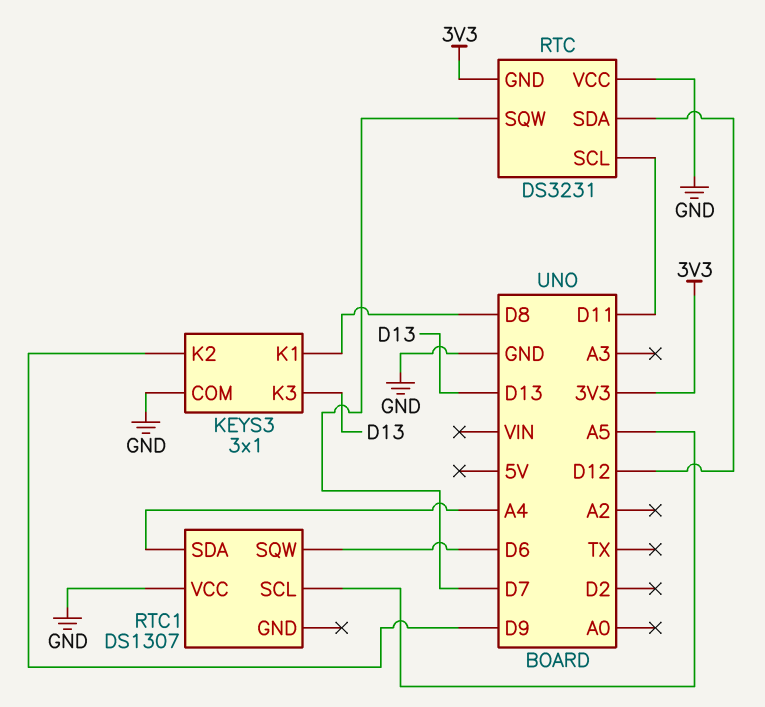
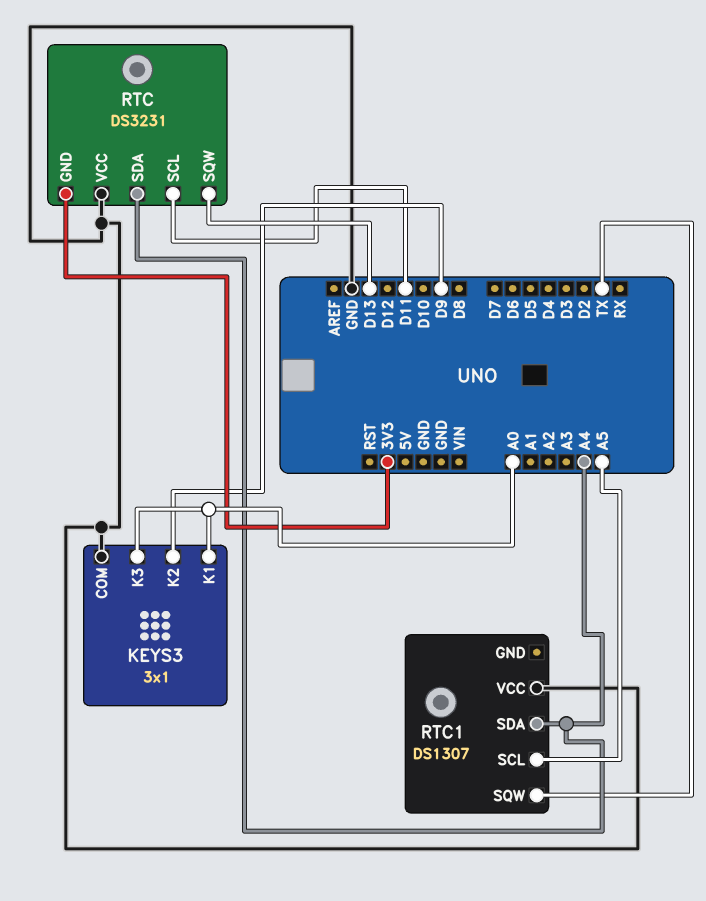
KEYS3 pin K1: D8 -> A0
KEYS3 pin K3: D13 -> A0
RTC pin SDA: D12 -> A4
RTC pin SQW: D7 -> D13
RTC1 pin SQW: D6 -> TX

